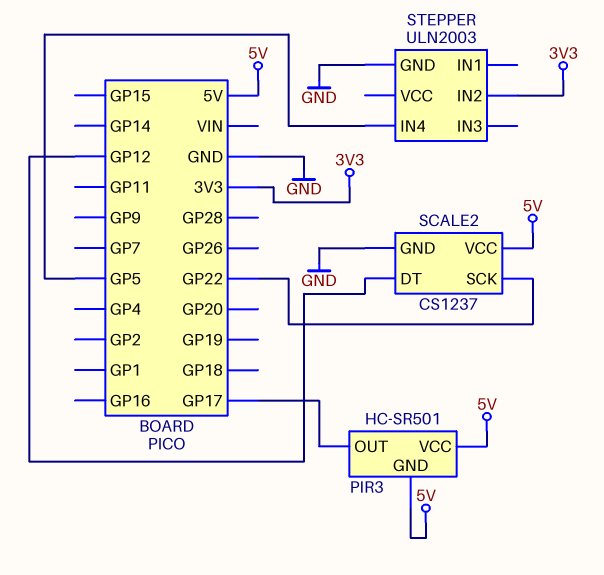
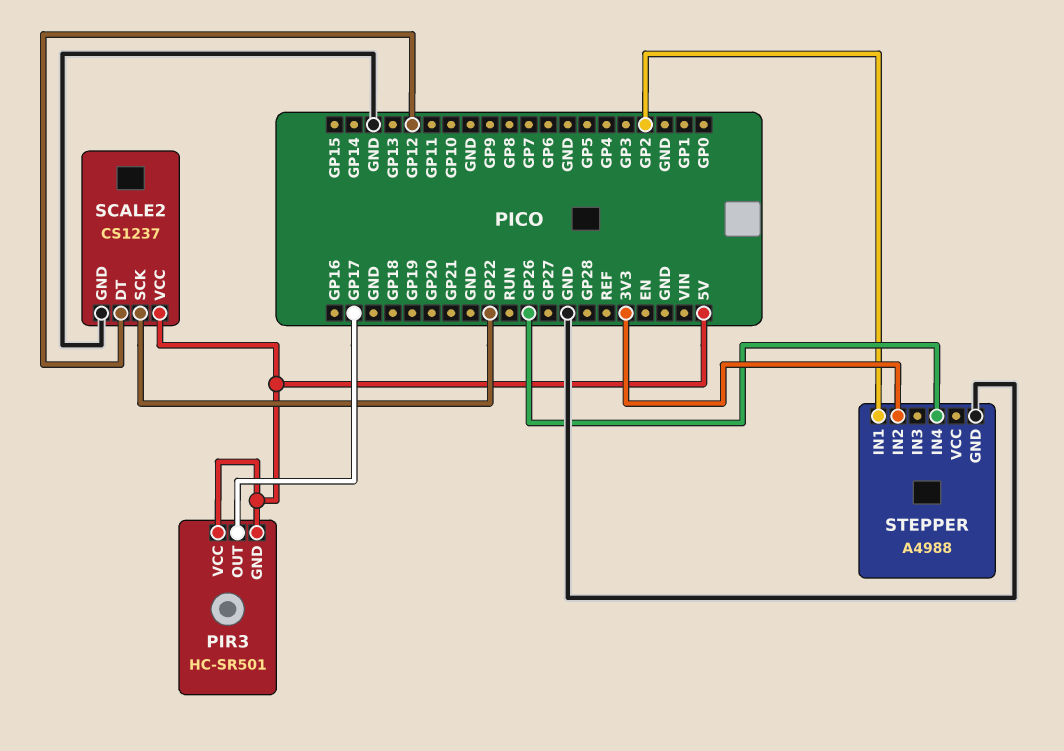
STEPPER: ULN2003 -> A4988
STEPPER pin IN1: none -> GP2
STEPPER pin IN4: GP5 -> GP26

